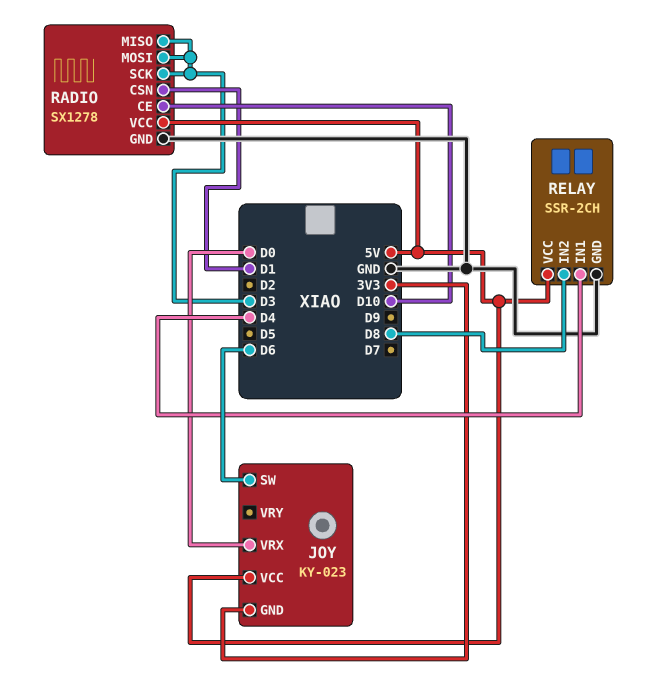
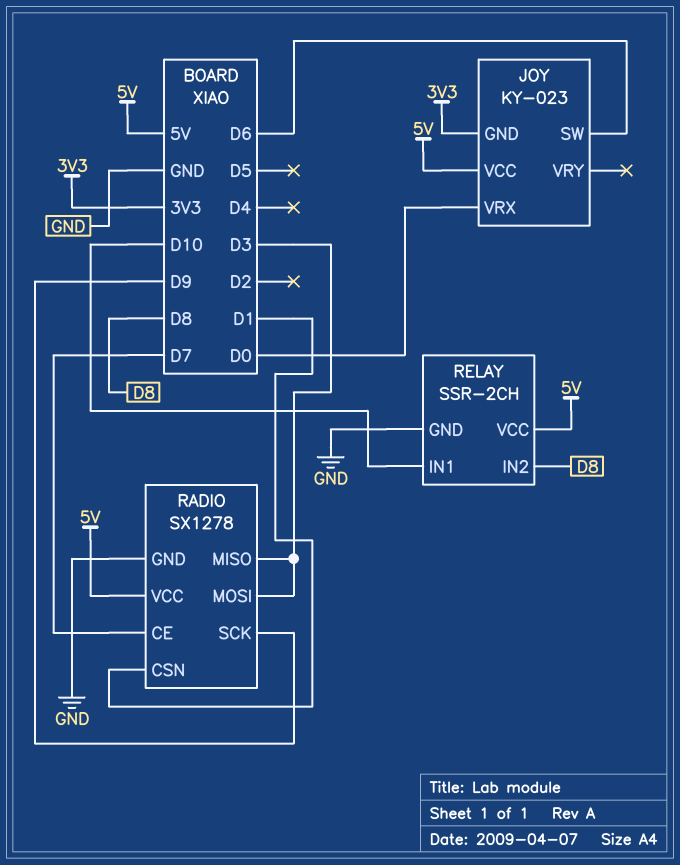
RADIO pin CE: D10 -> D7
RADIO pin SCK: D3 -> D9
RELAY pin IN1: D4 -> D10

